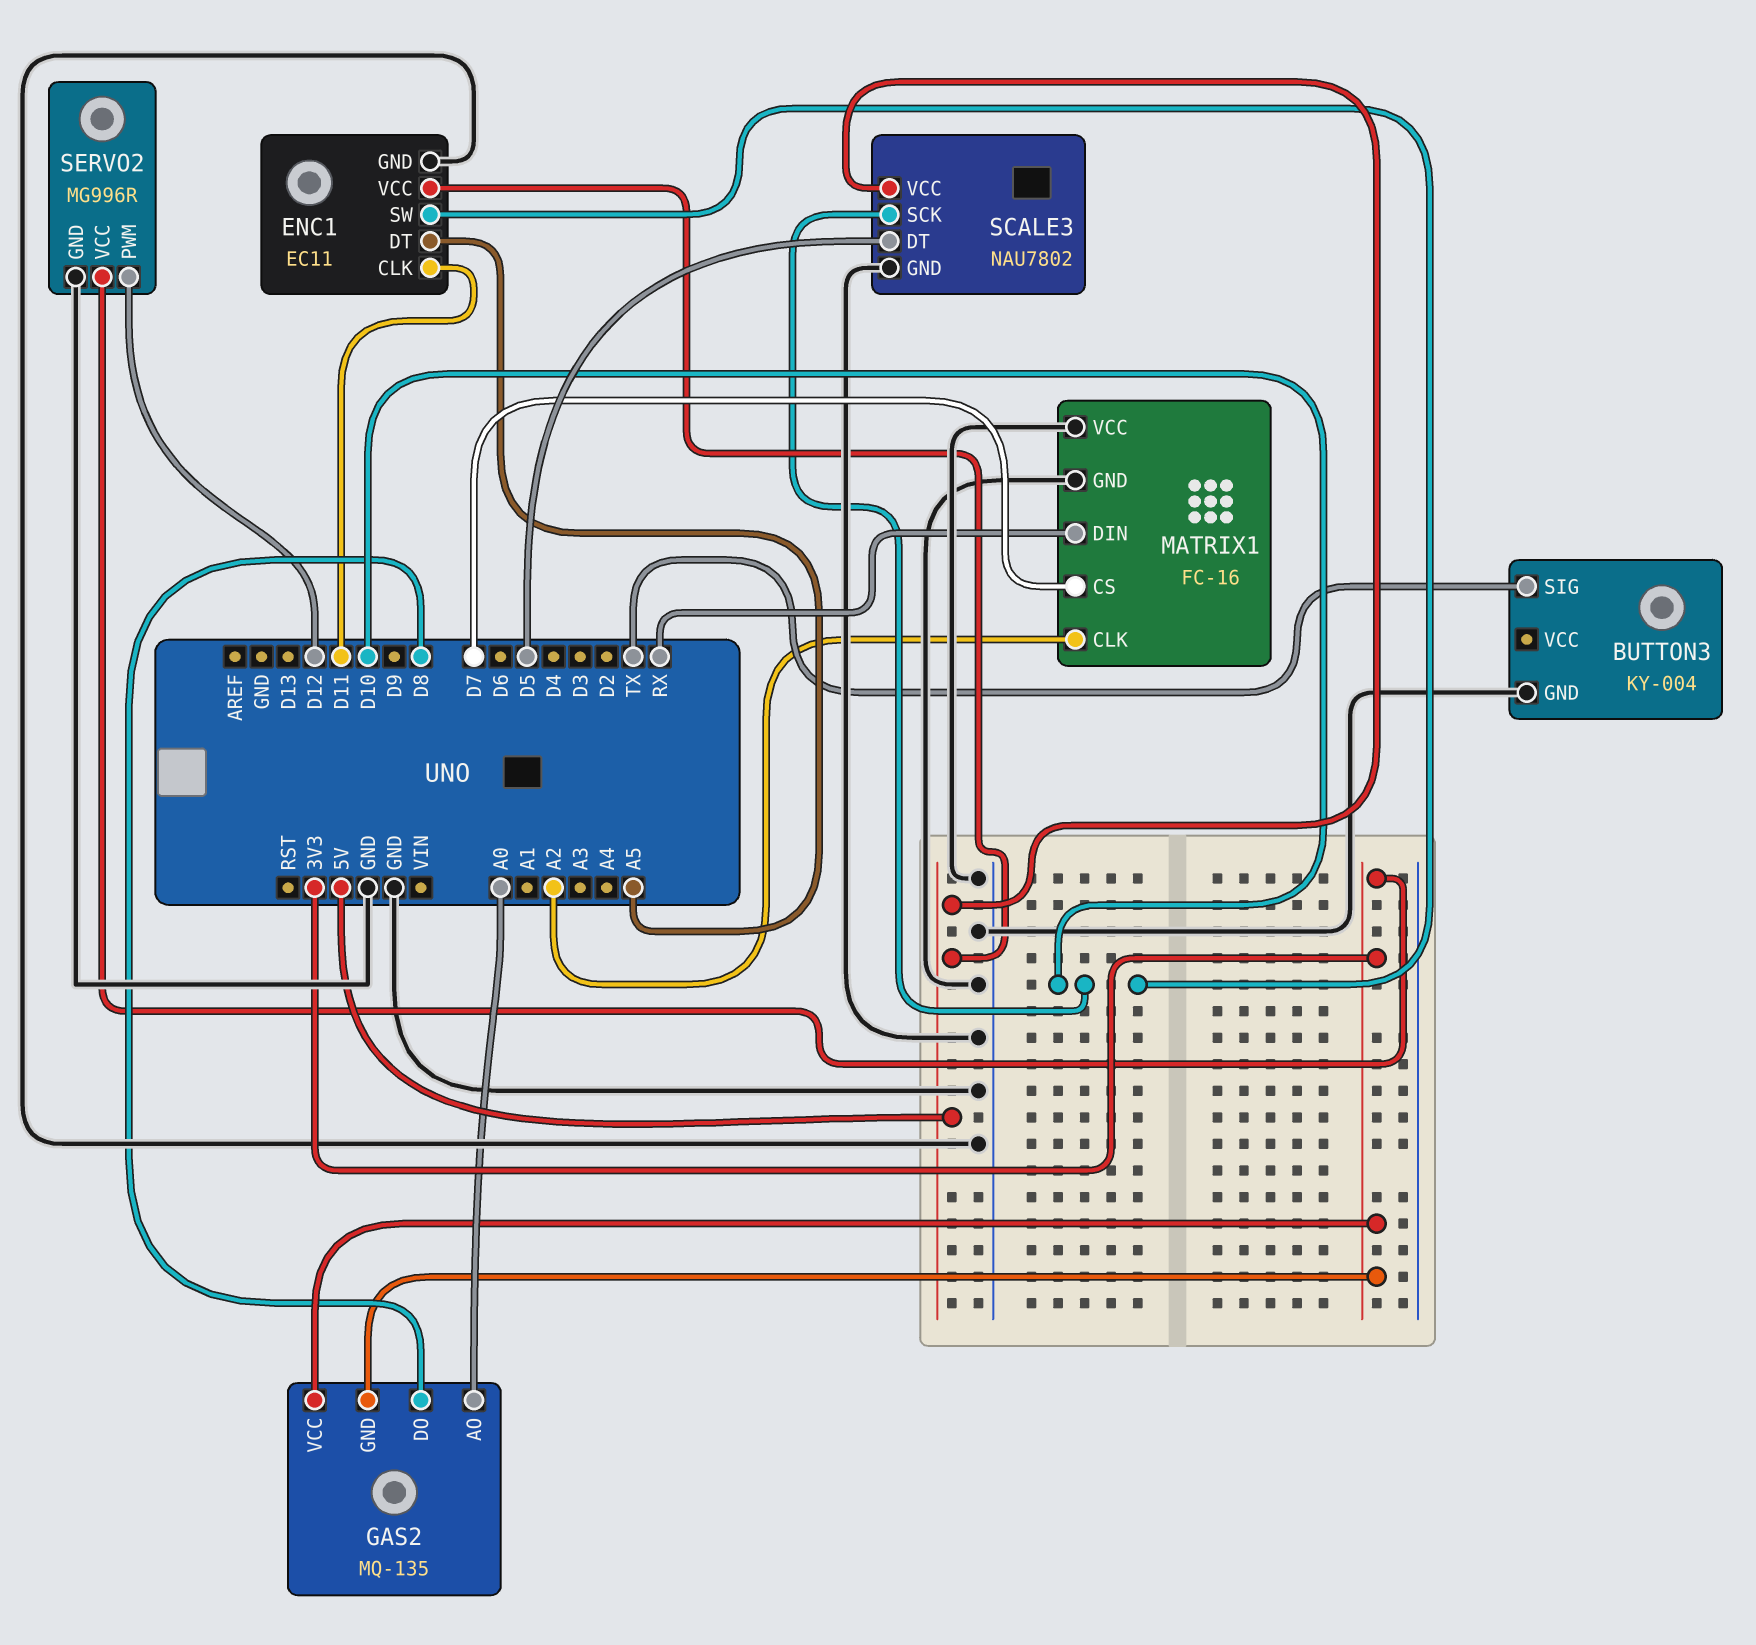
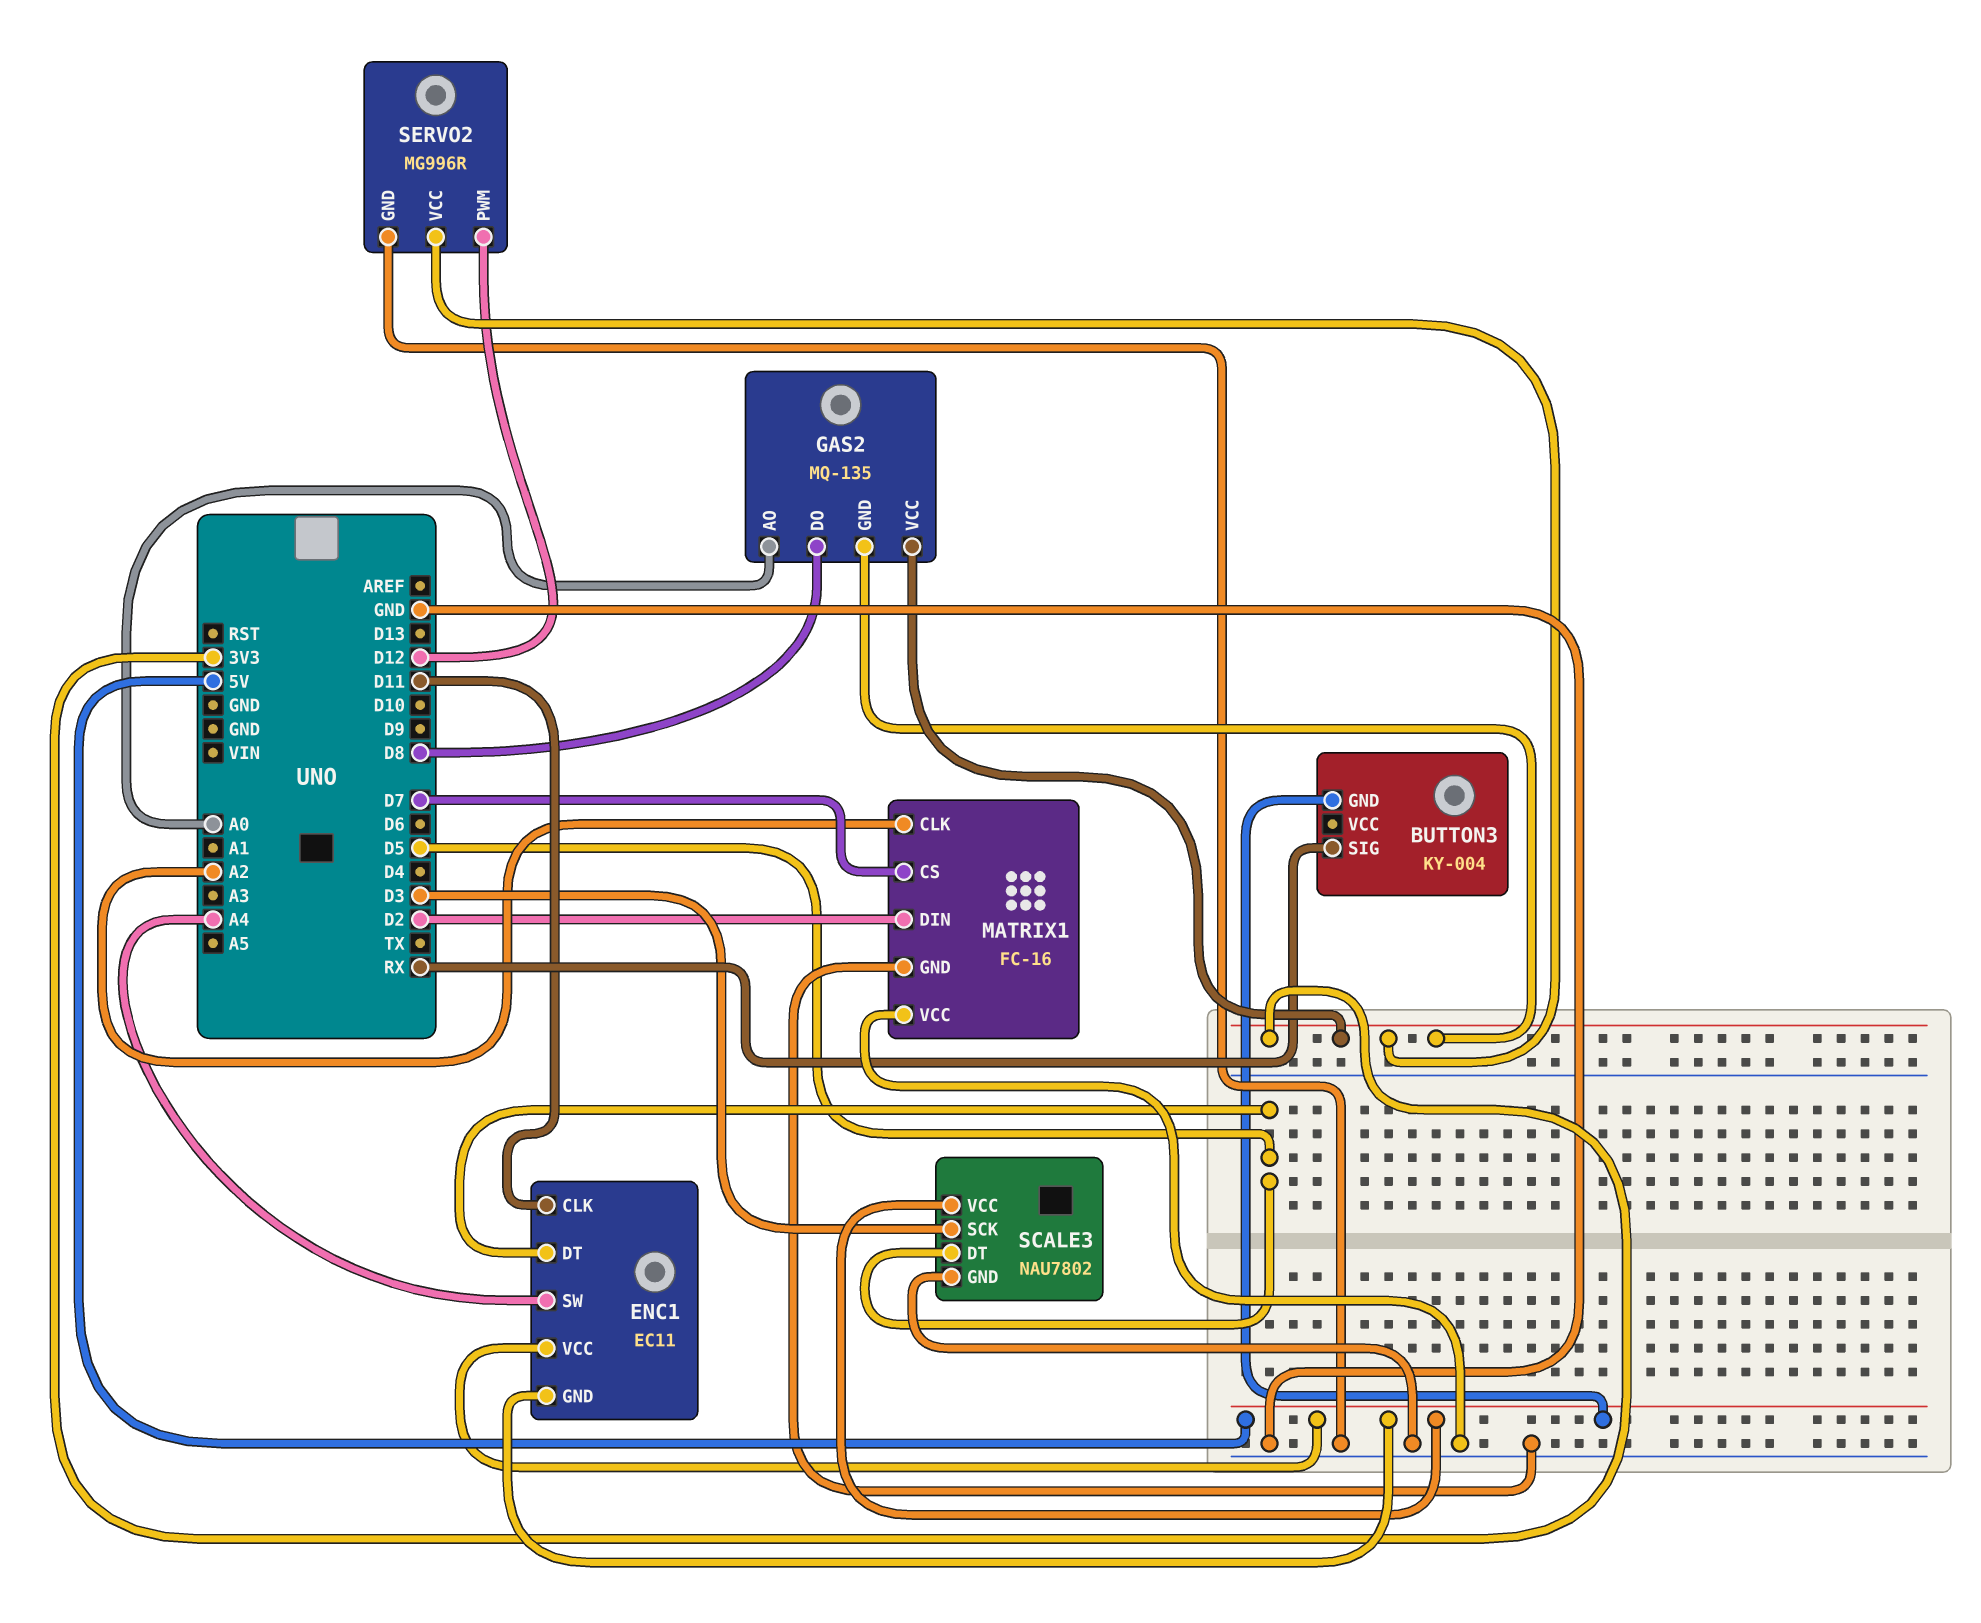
BUTTON3 pin GND: GND -> 5V
BUTTON3 pin SIG: TX -> RX
ENC1 pin DT: A5 -> D5
ENC1 pin GND: GND -> 5V
ENC1 pin SW: D10 -> A4
MATRIX1 pin DIN: RX -> D2
SCALE3 pin SCK: D10 -> D3

